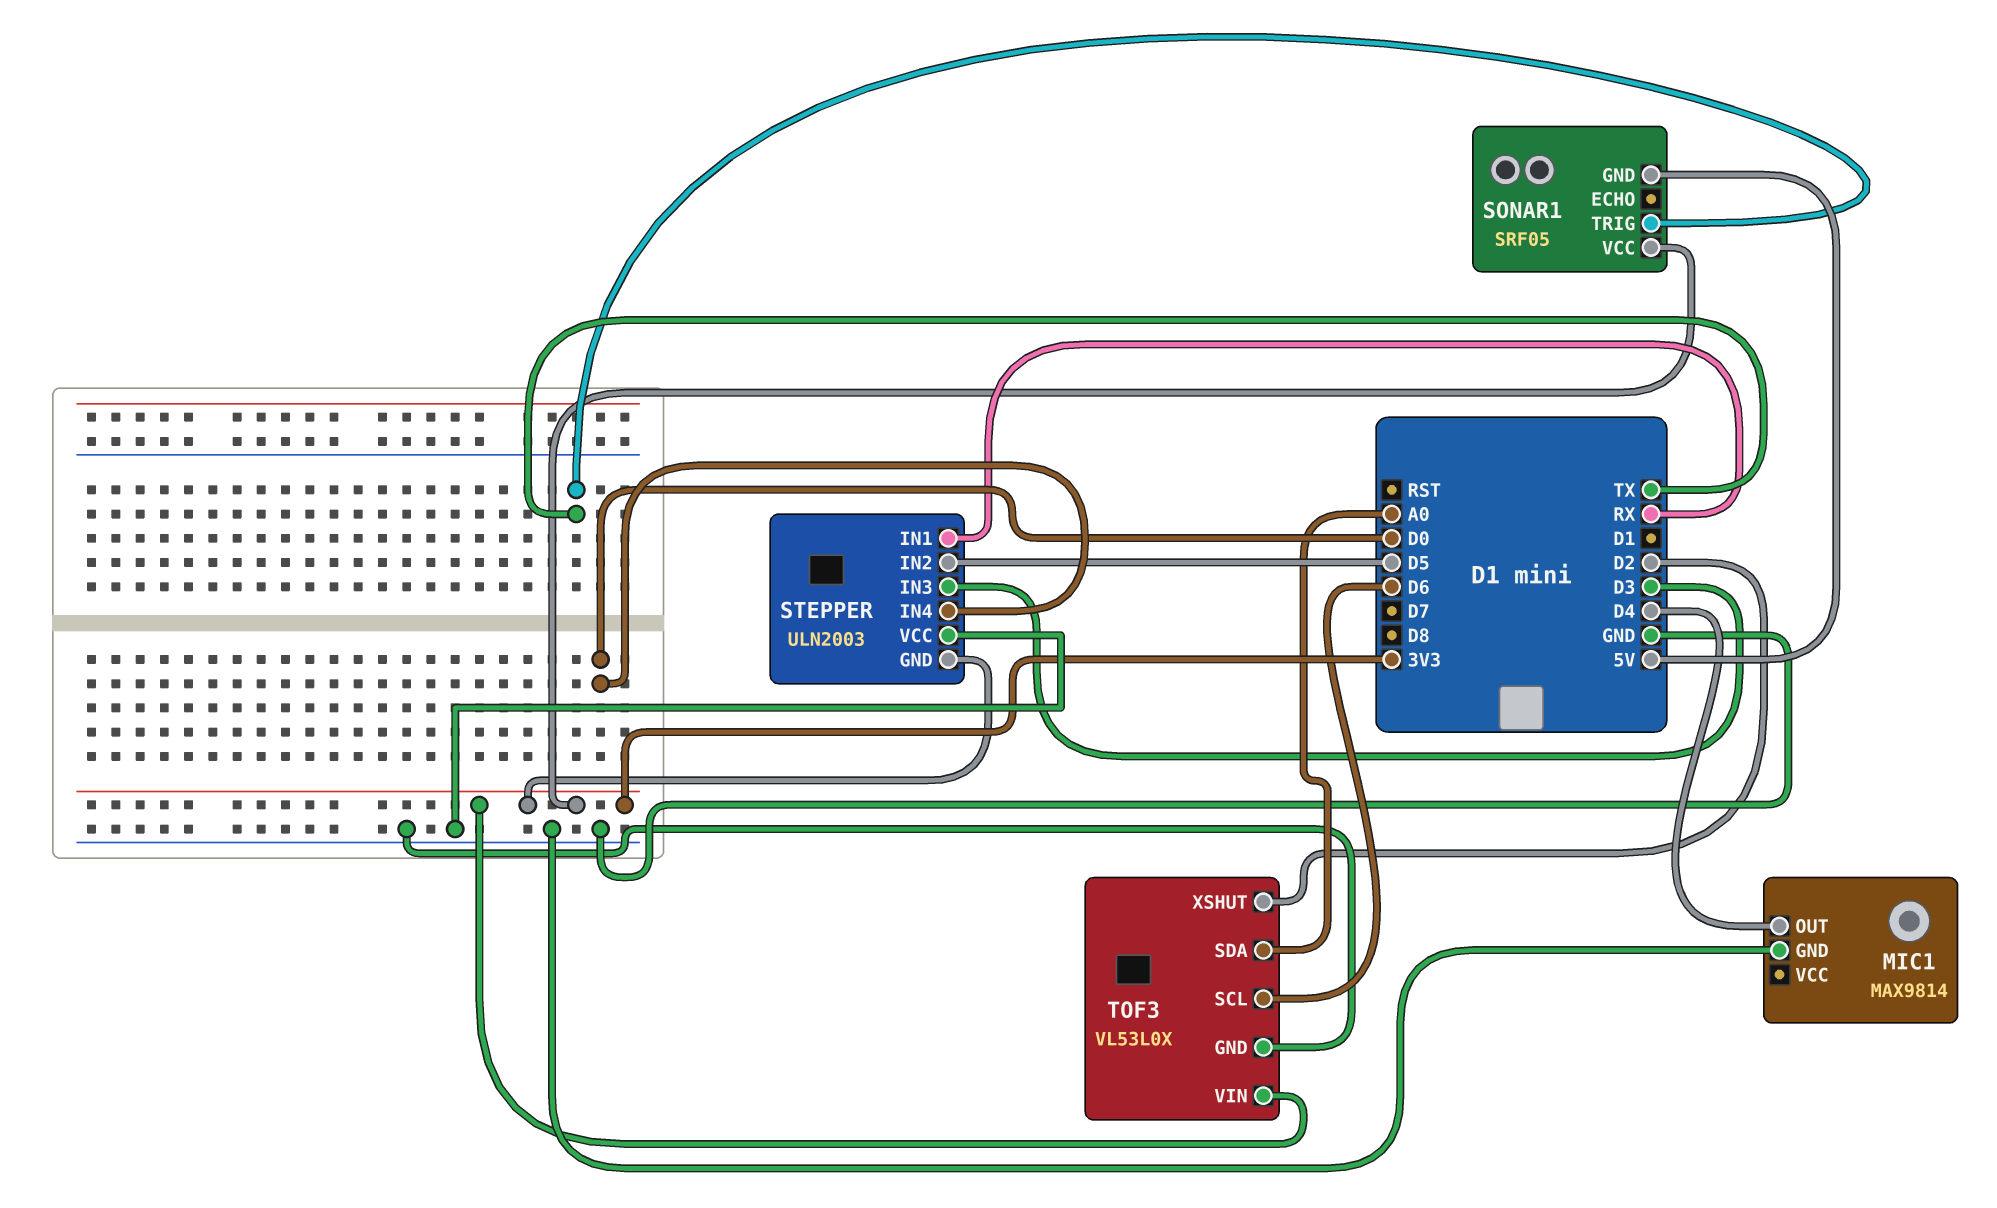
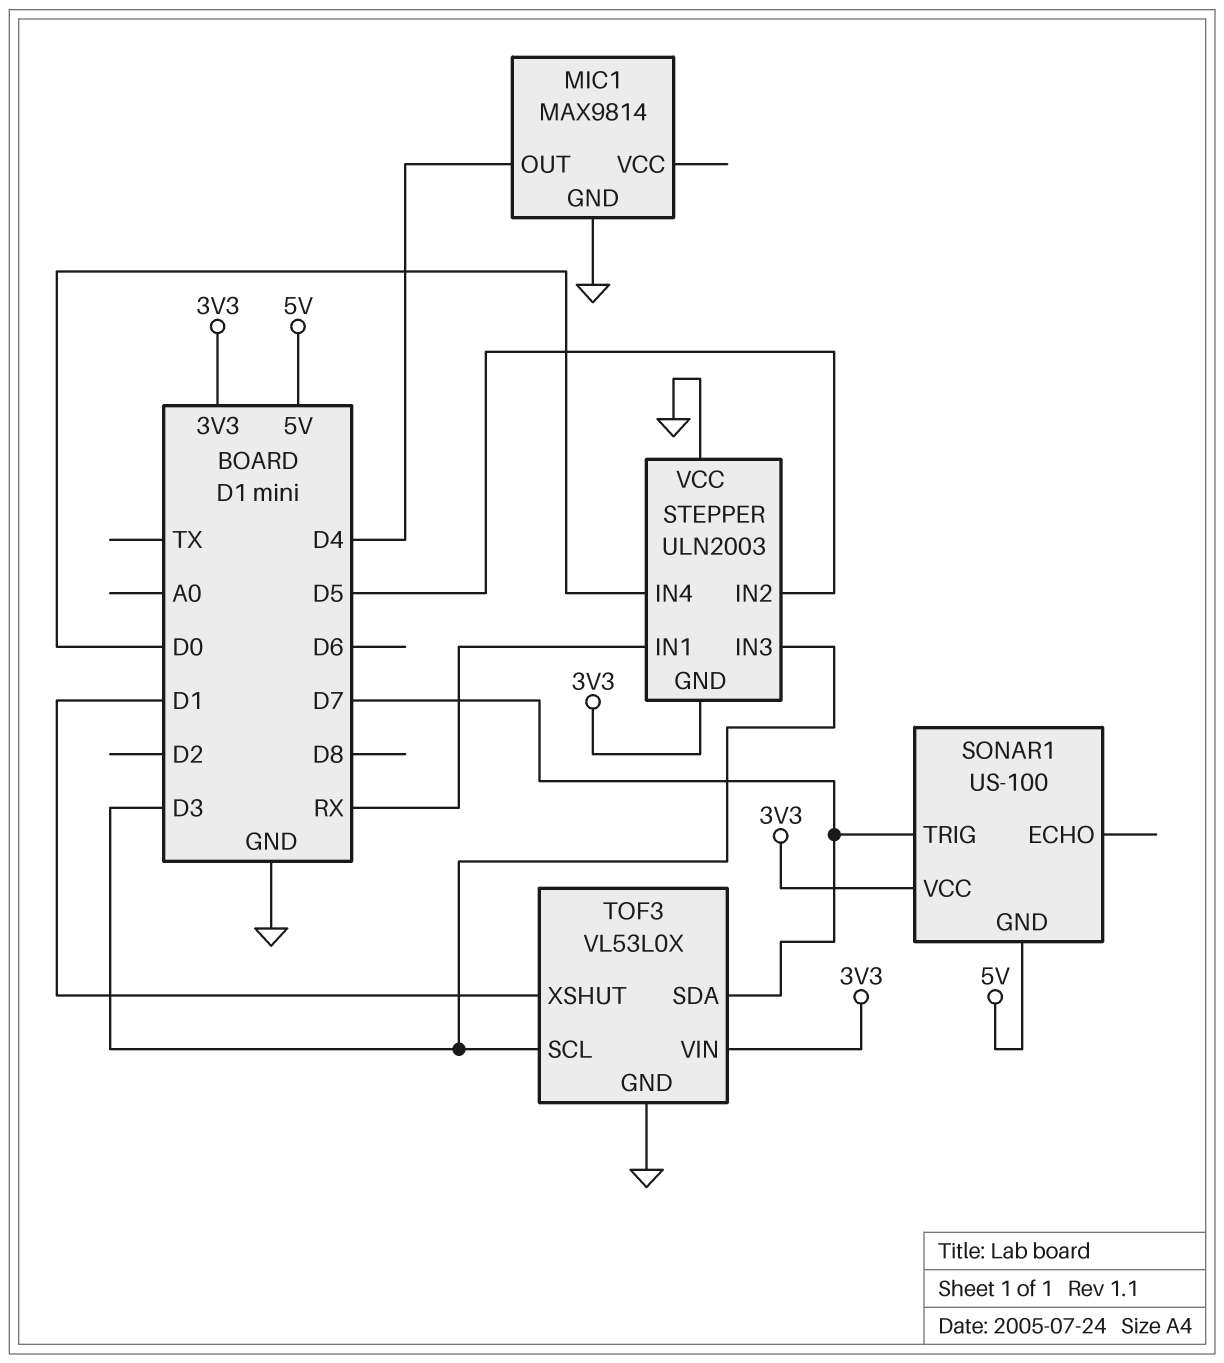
SONAR1: SRF05 -> US-100
SONAR1 pin TRIG: TX -> D7
TOF3 pin SCL: D6 -> D3
TOF3 pin SDA: A0 -> D7
TOF3 pin XSHUT: D2 -> D1

